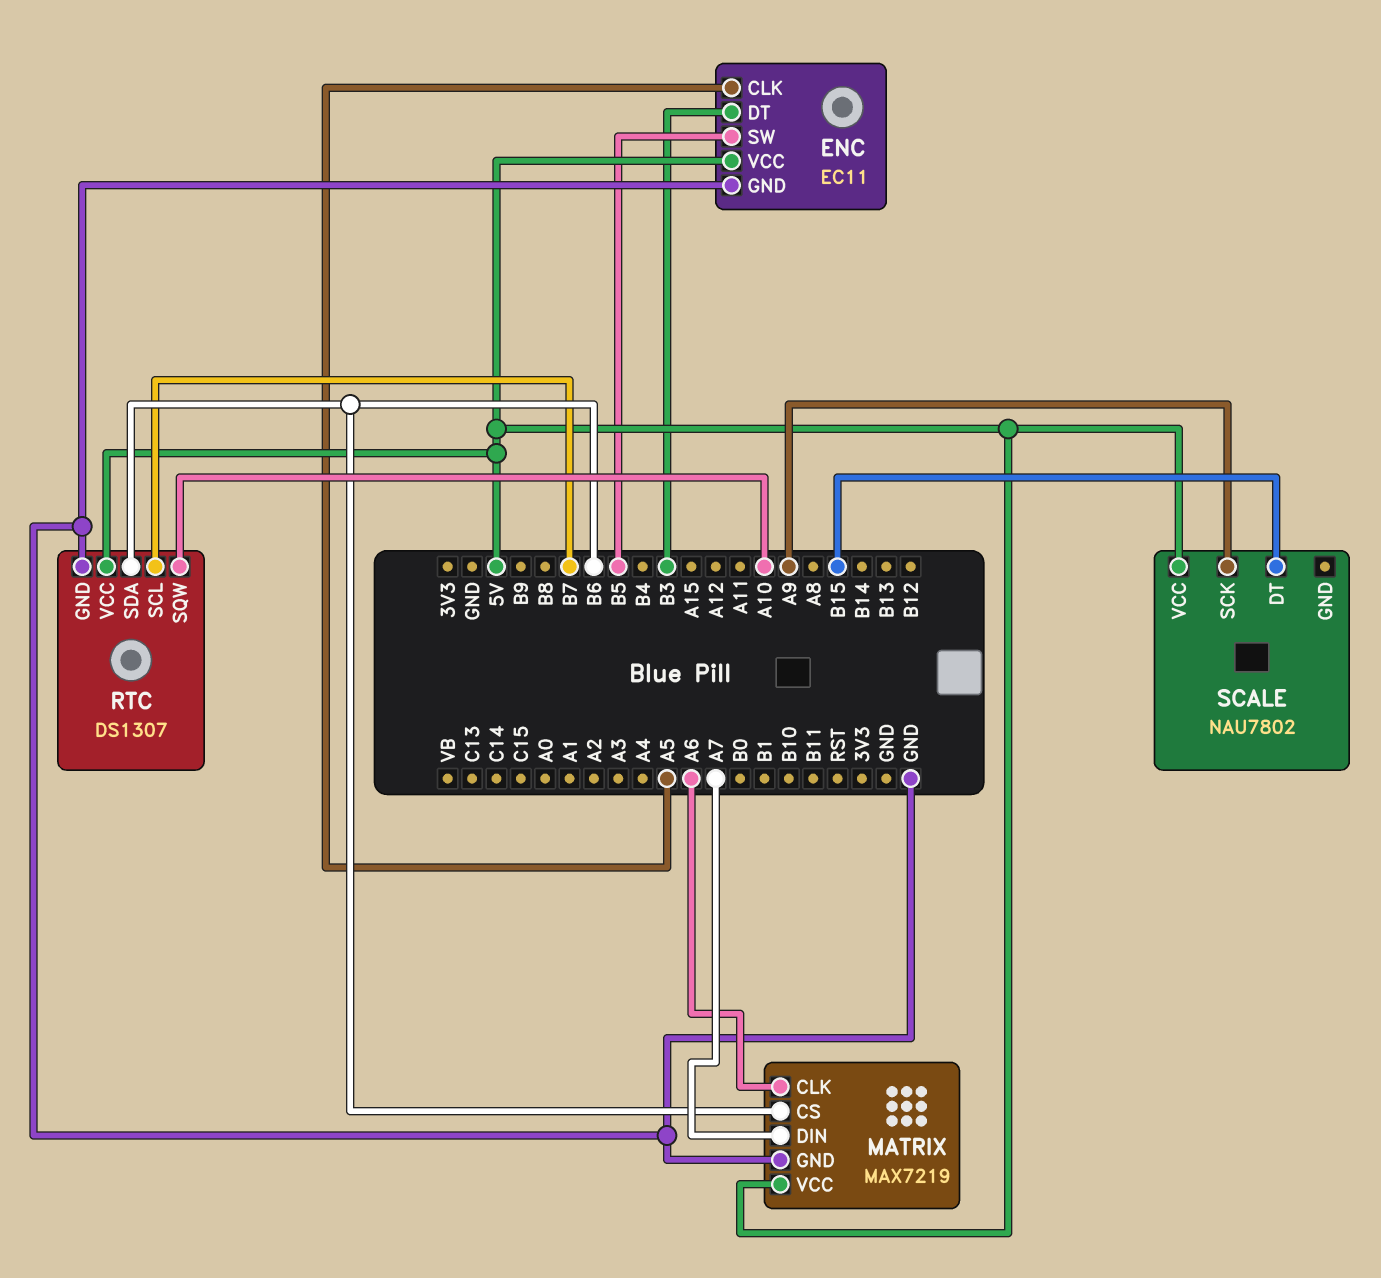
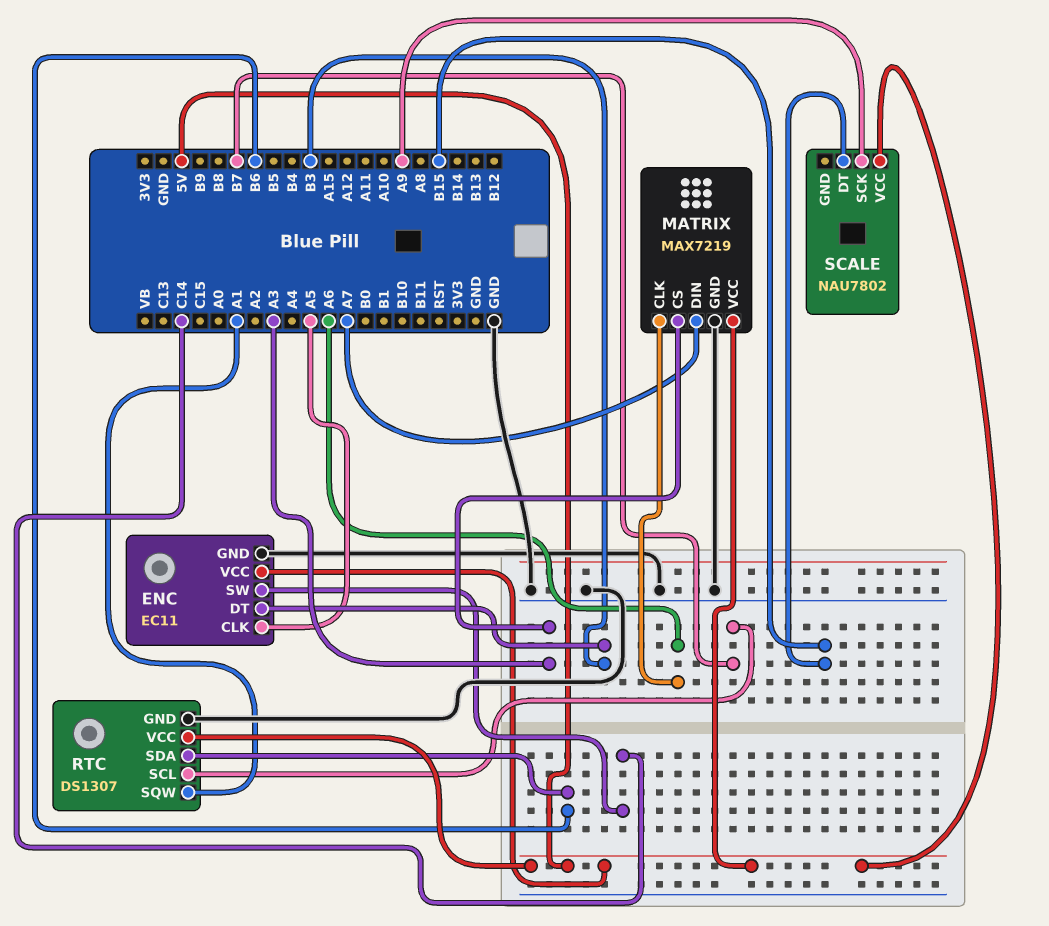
ENC pin SW: B5 -> C14
MATRIX pin CS: B6 -> A3
RTC pin SQW: A10 -> A1

